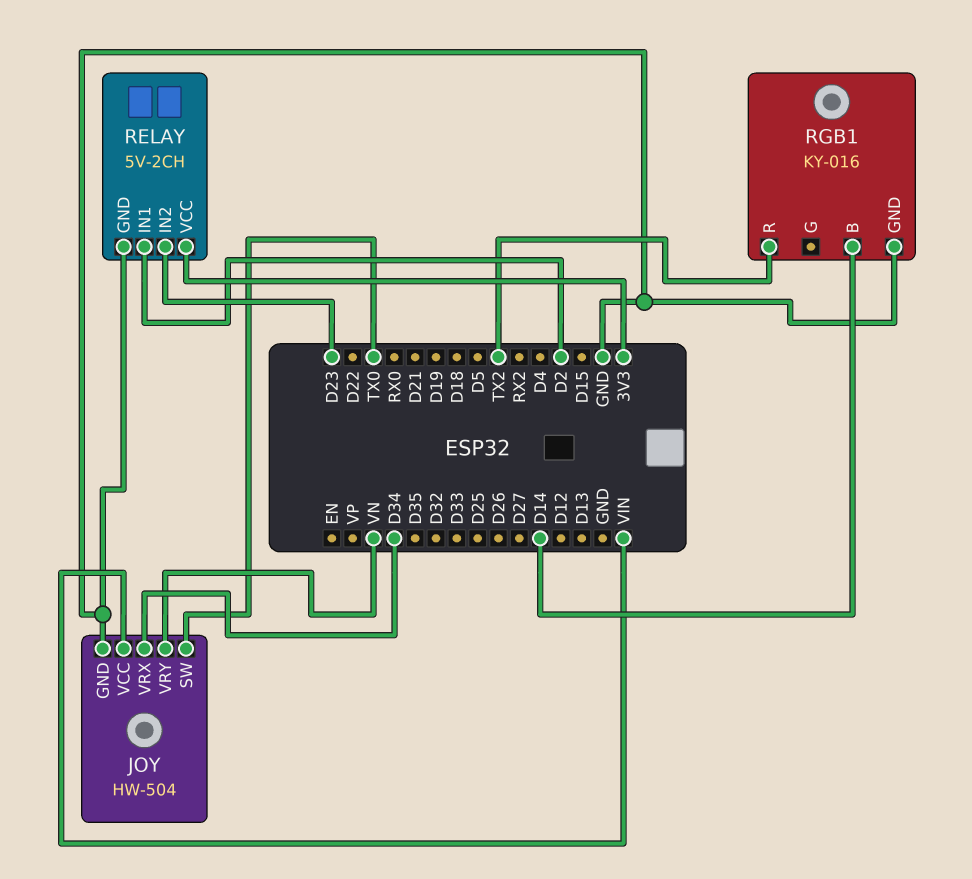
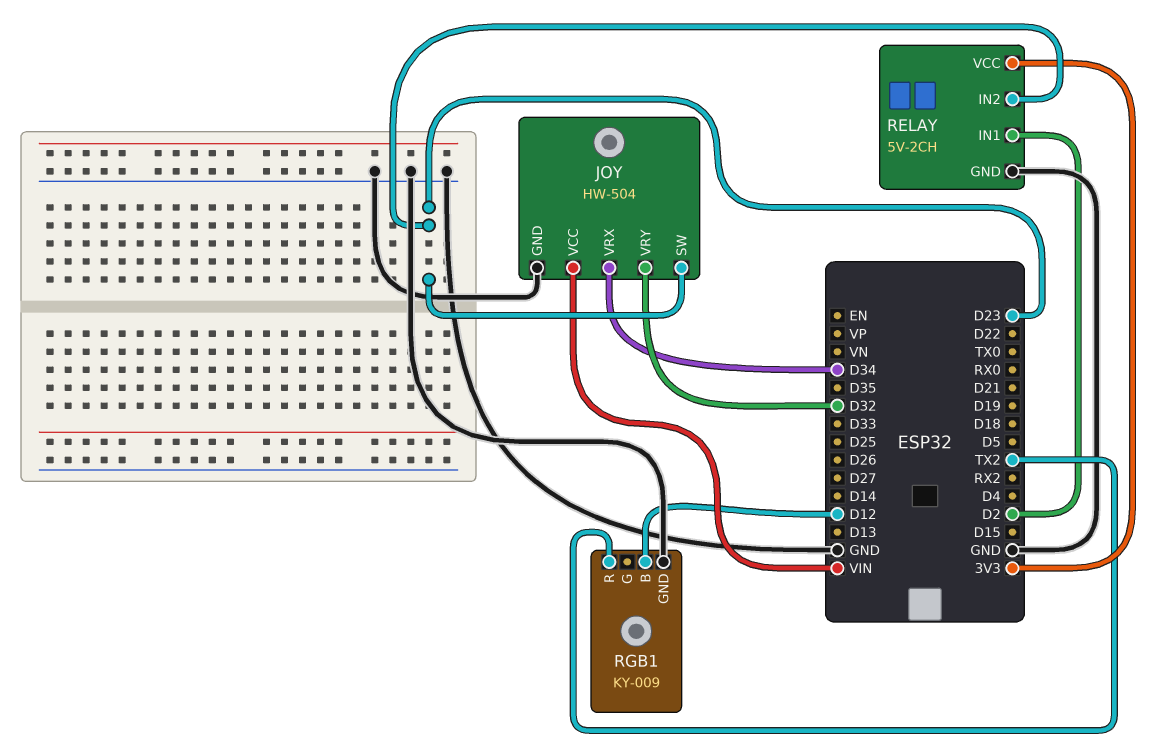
JOY pin SW: TX0 -> D23
JOY pin VRY: VN -> D32
RGB1: KY-016 -> KY-009
RGB1 pin B: D14 -> D12

